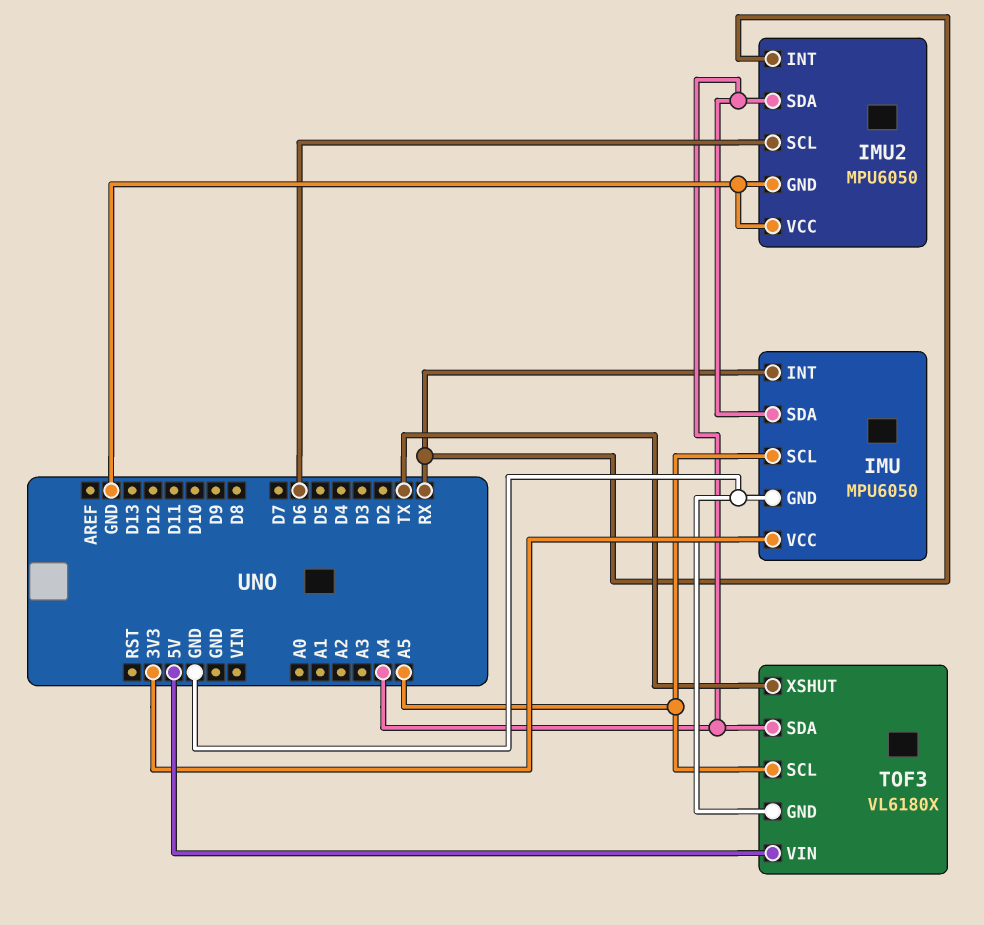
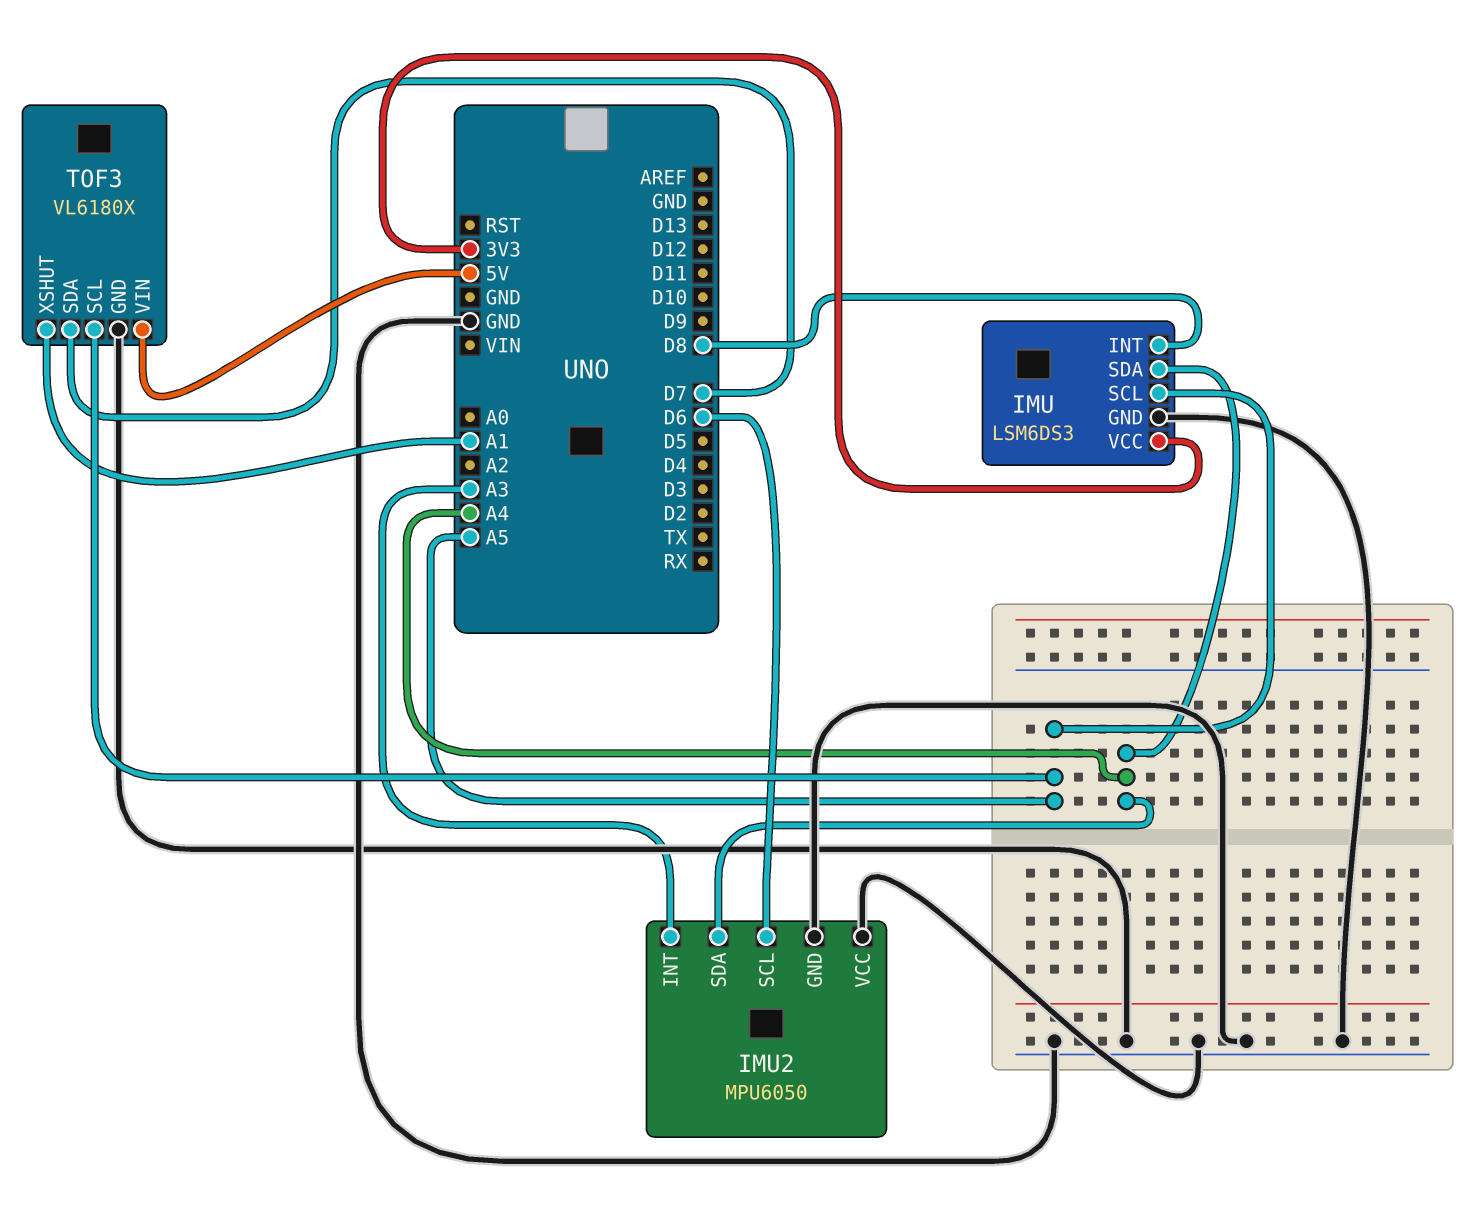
IMU: MPU6050 -> LSM6DS3
IMU pin INT: RX -> D8
IMU2 pin INT: RX -> A3
TOF3 pin SDA: A4 -> D7
TOF3 pin XSHUT: TX -> A1

